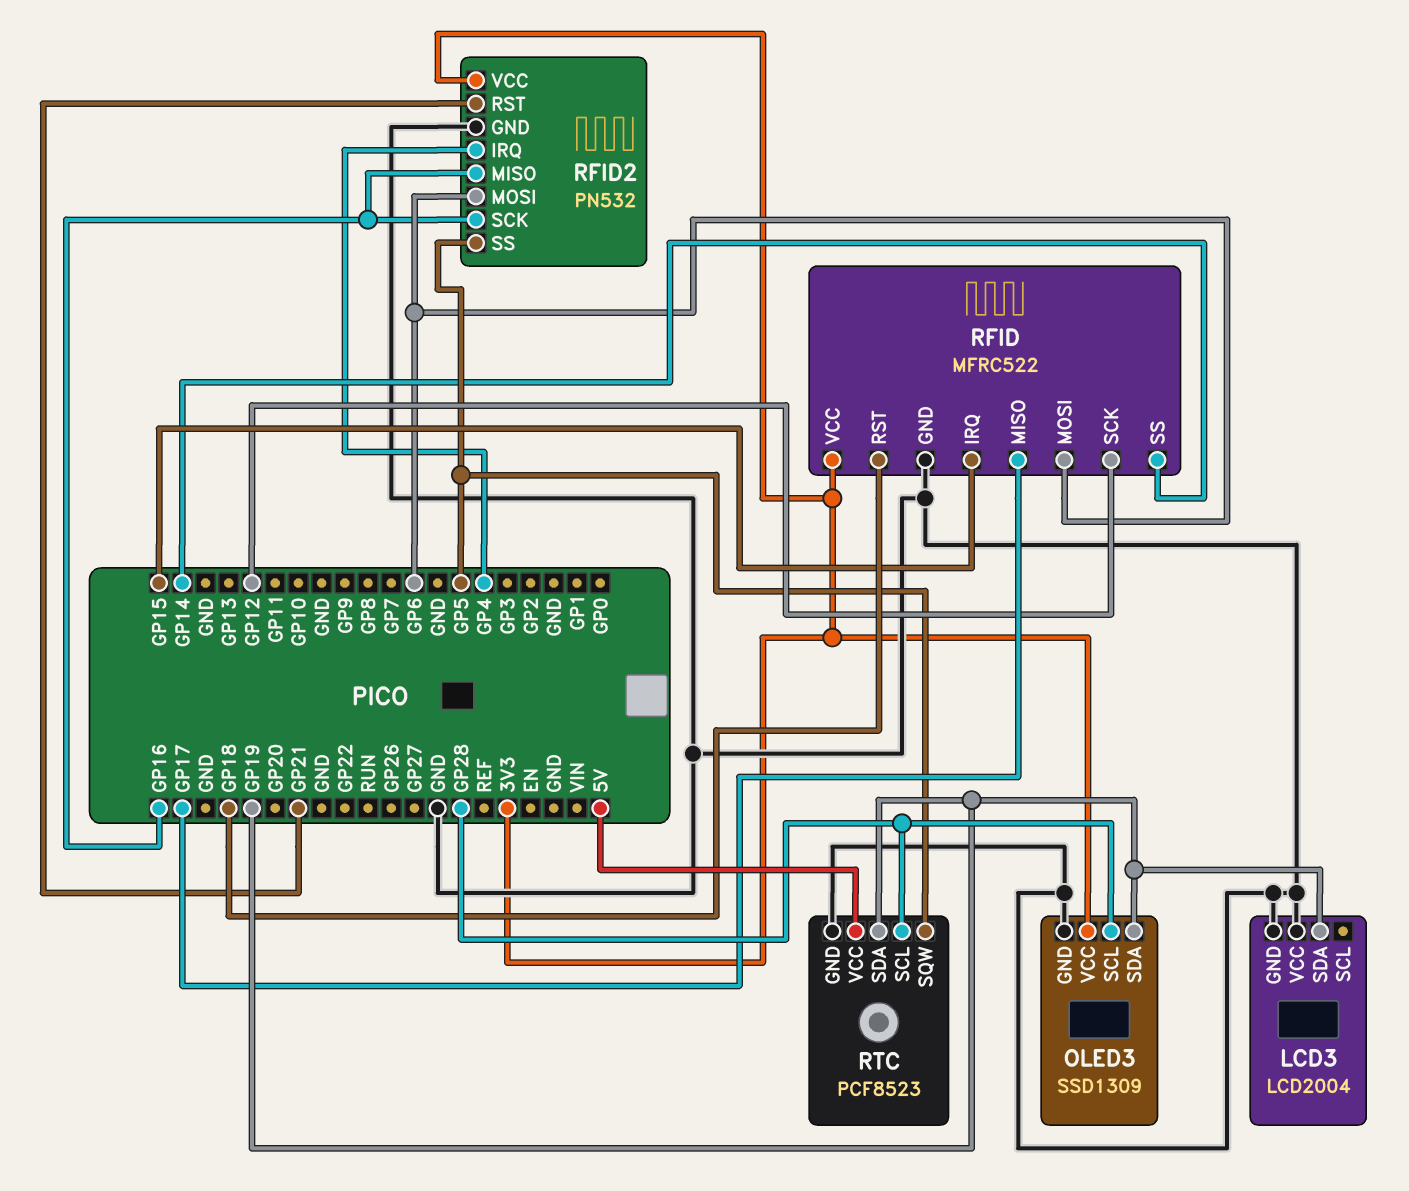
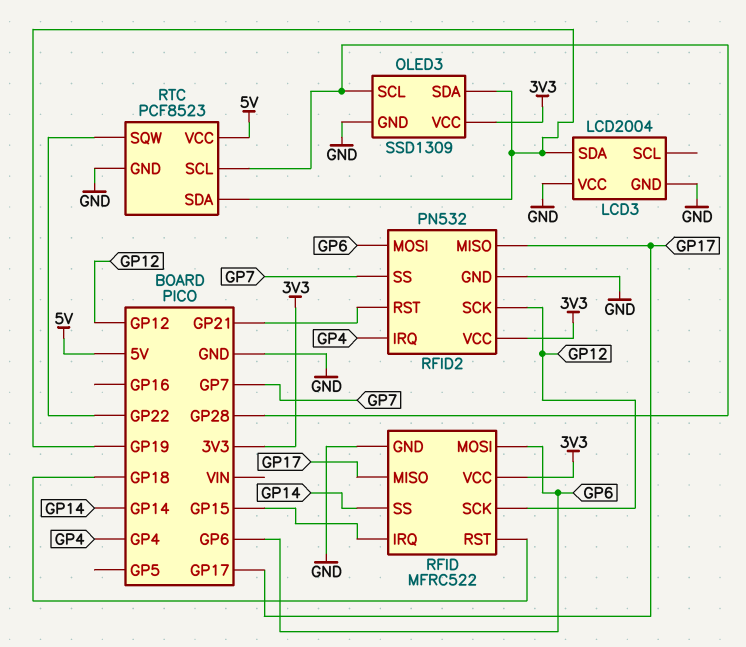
RFID2 pin MISO: GP16 -> GP17
RFID2 pin SCK: GP16 -> GP12
RFID2 pin SS: GP5 -> GP7
RTC pin SQW: GP5 -> GP22

